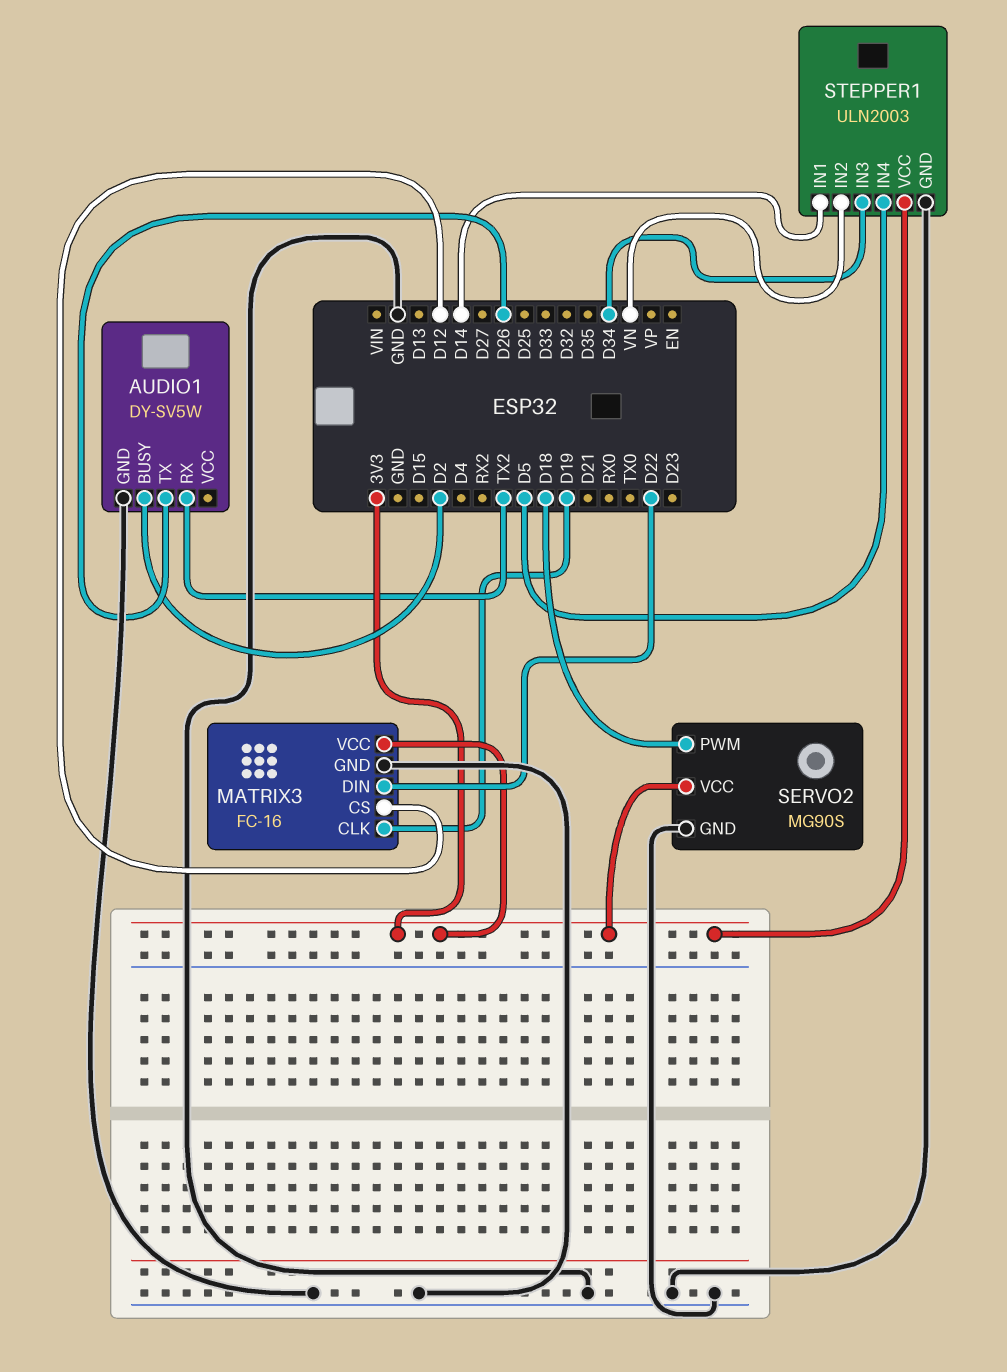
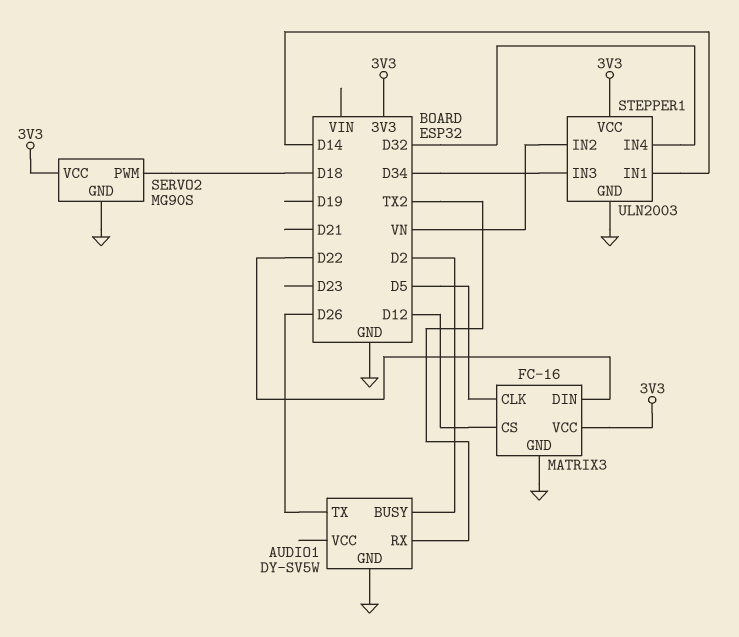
MATRIX3 pin CLK: D19 -> D5
STEPPER1 pin IN4: D5 -> D32

